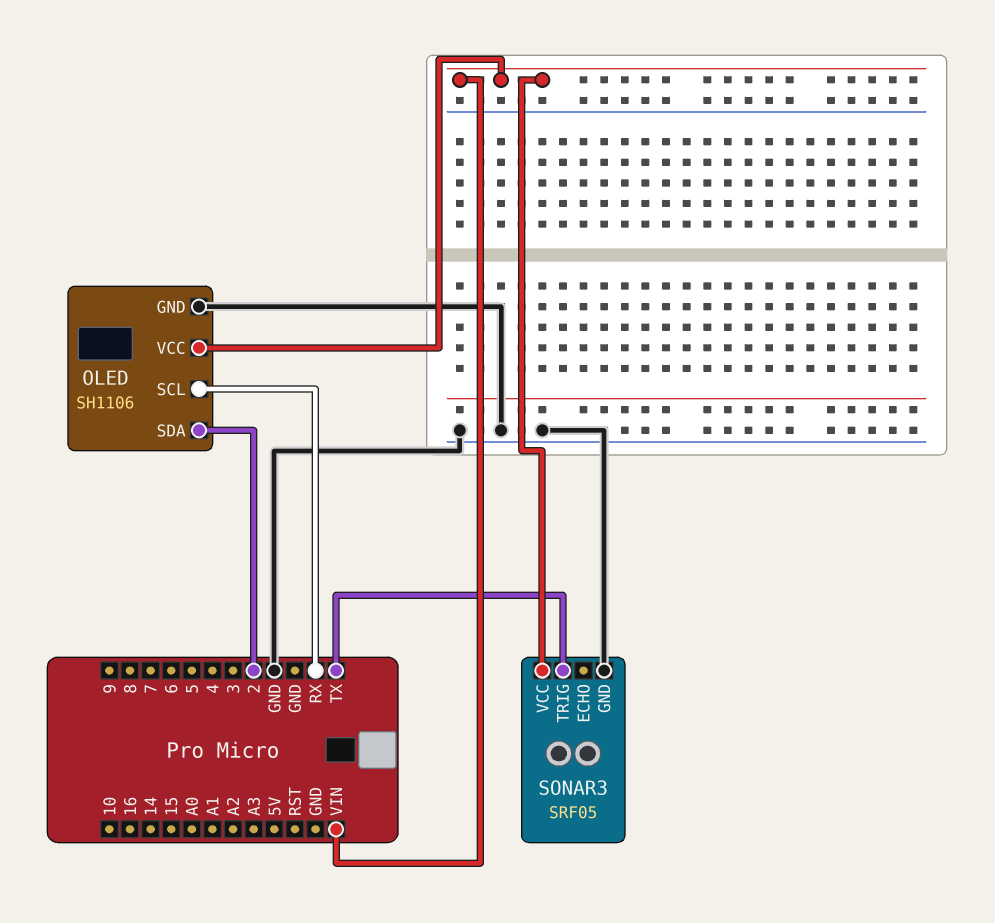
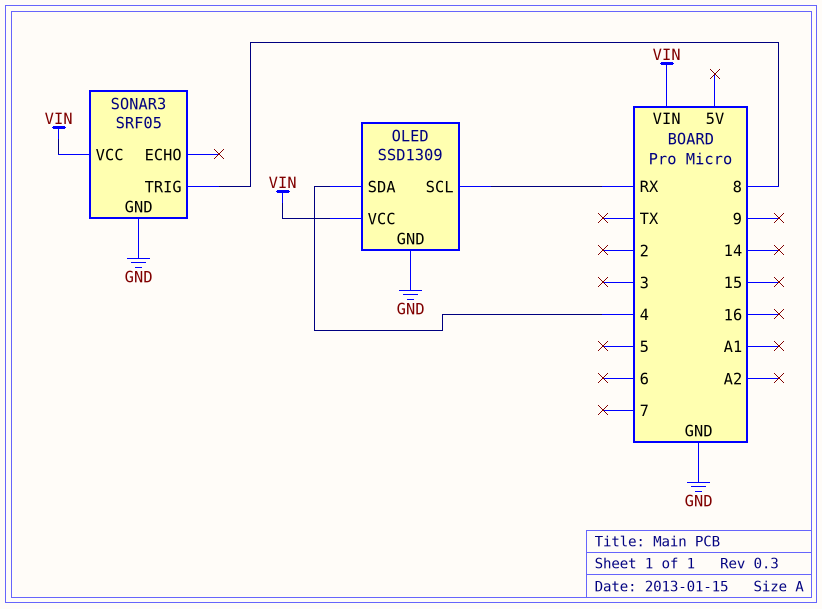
OLED: SH1106 -> SSD1309
OLED pin SDA: 2 -> 4
SONAR3 pin TRIG: TX -> 8

